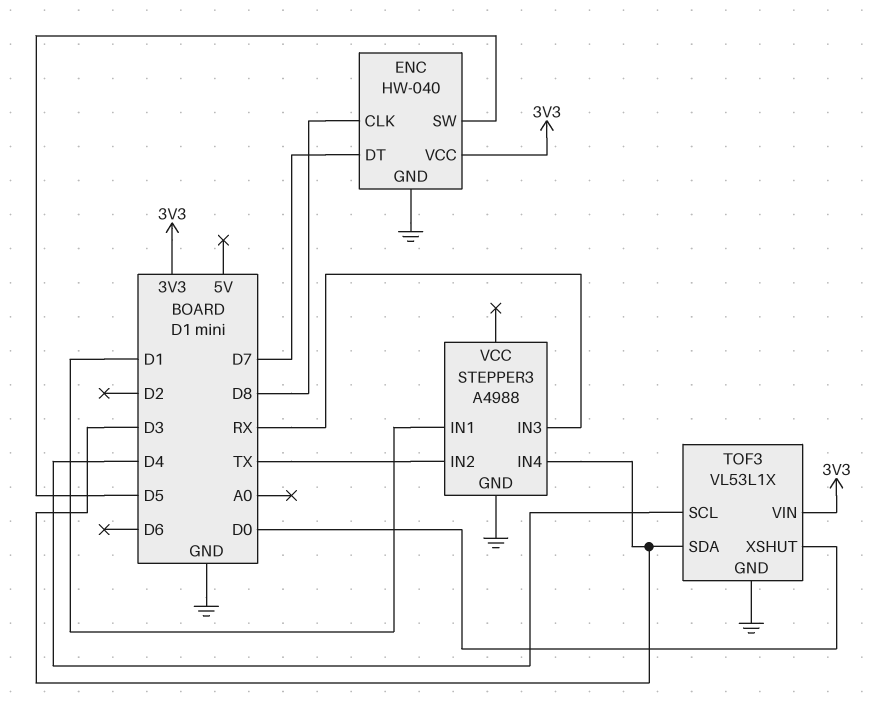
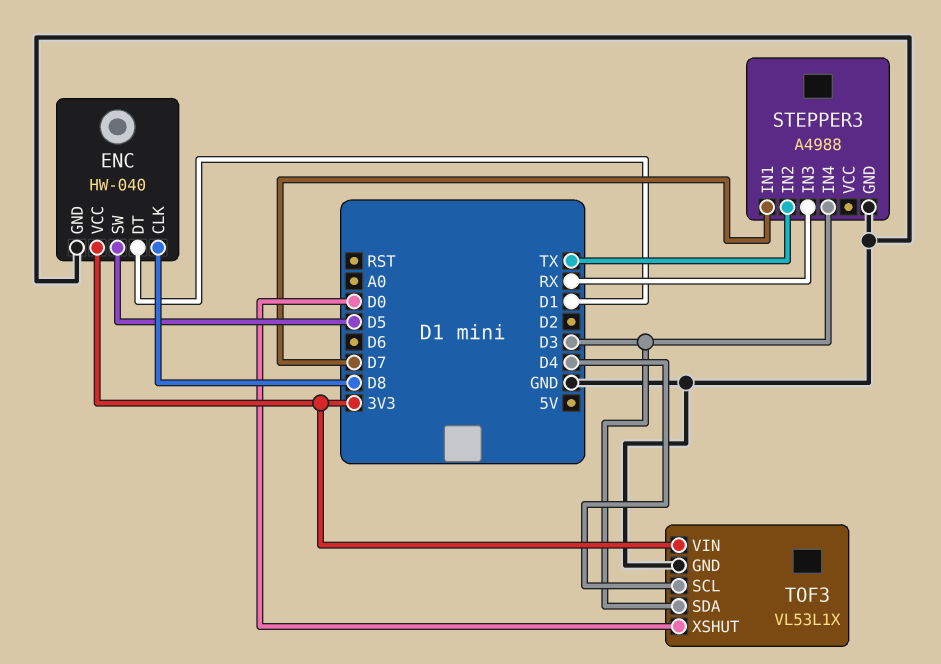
ENC pin DT: D7 -> D1
STEPPER3 pin IN1: D1 -> D7

